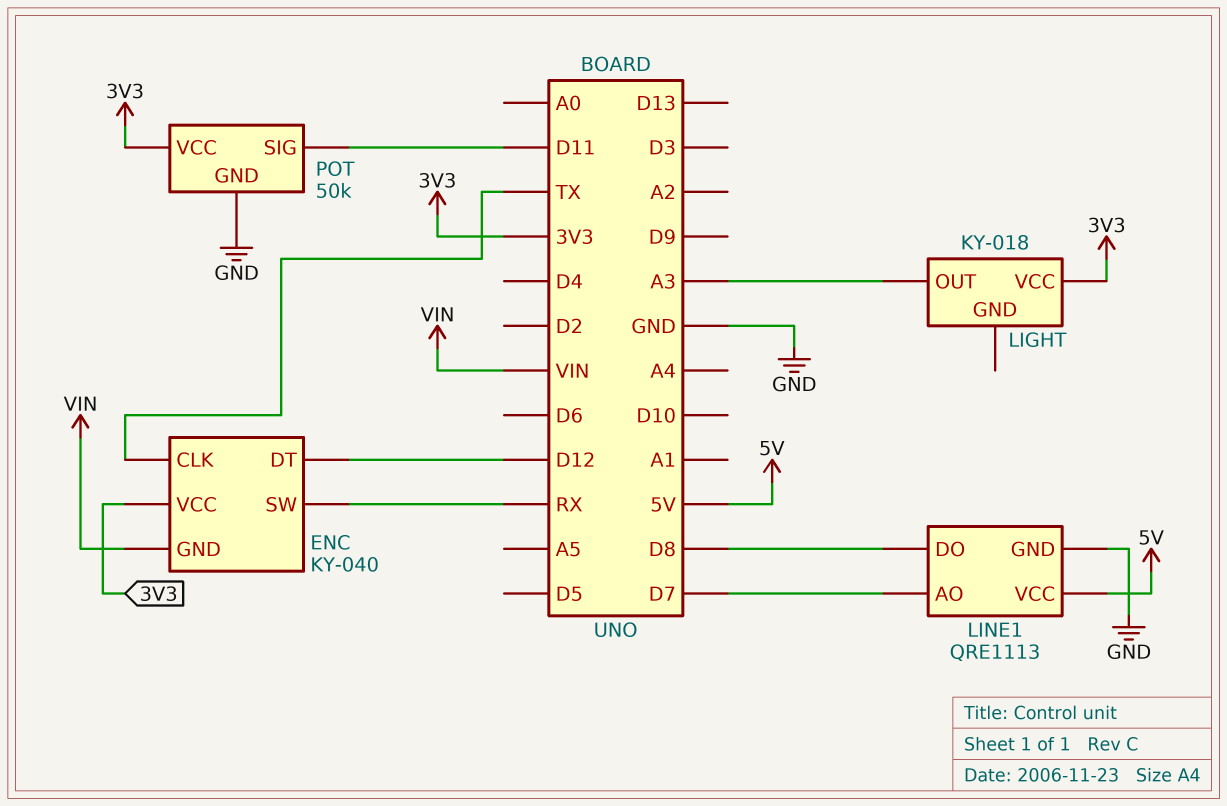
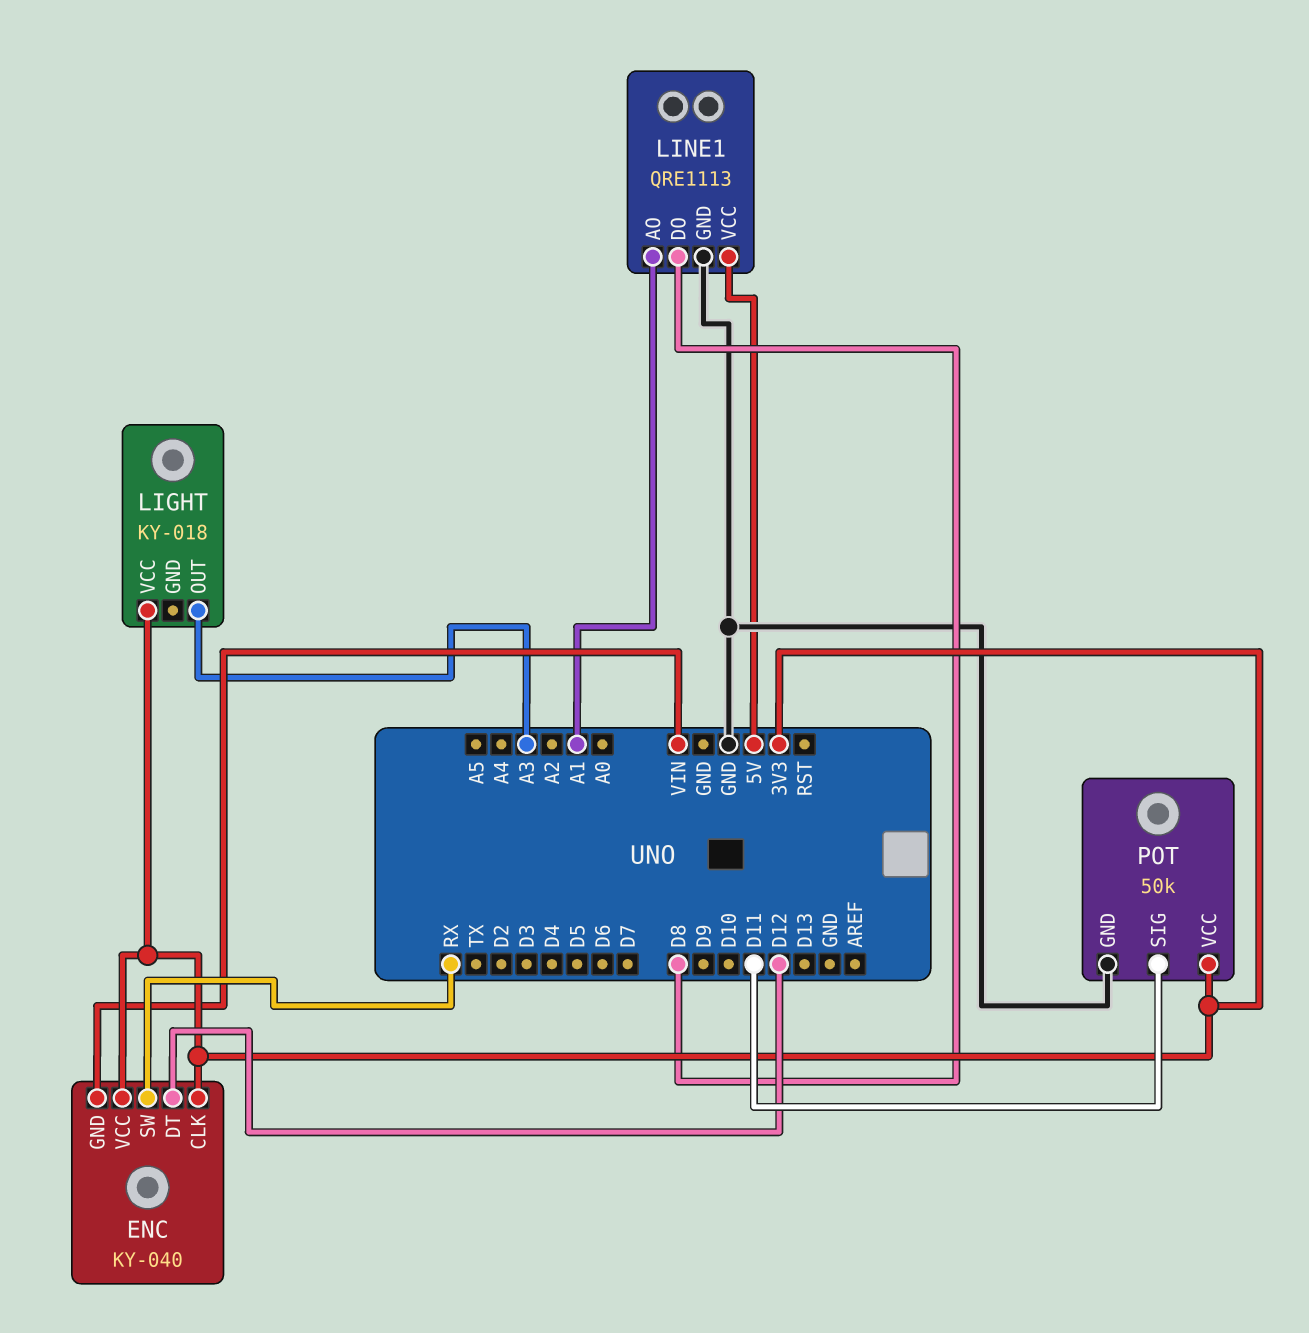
ENC pin CLK: TX -> 3V3
LINE1 pin AO: D7 -> A1

